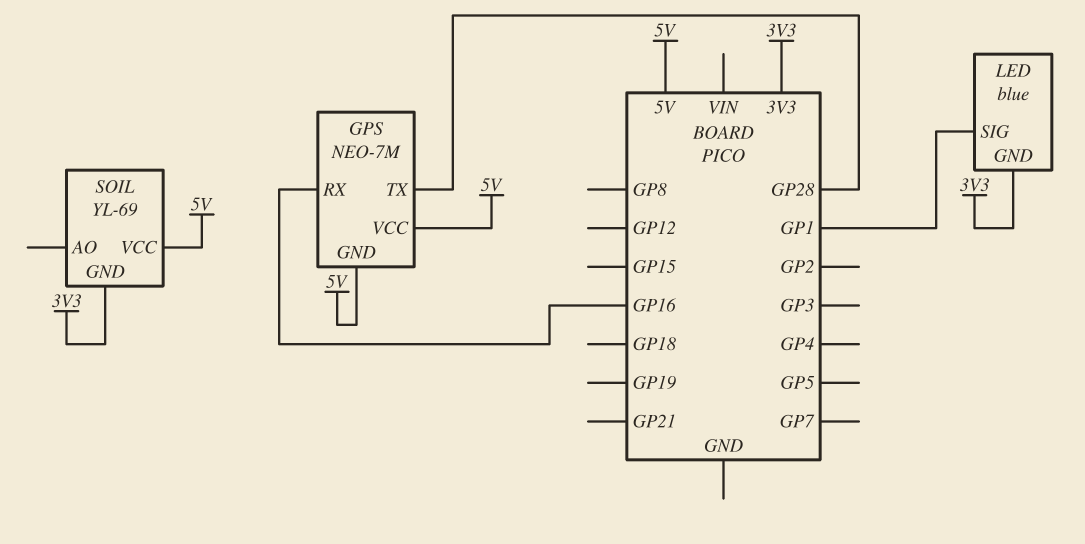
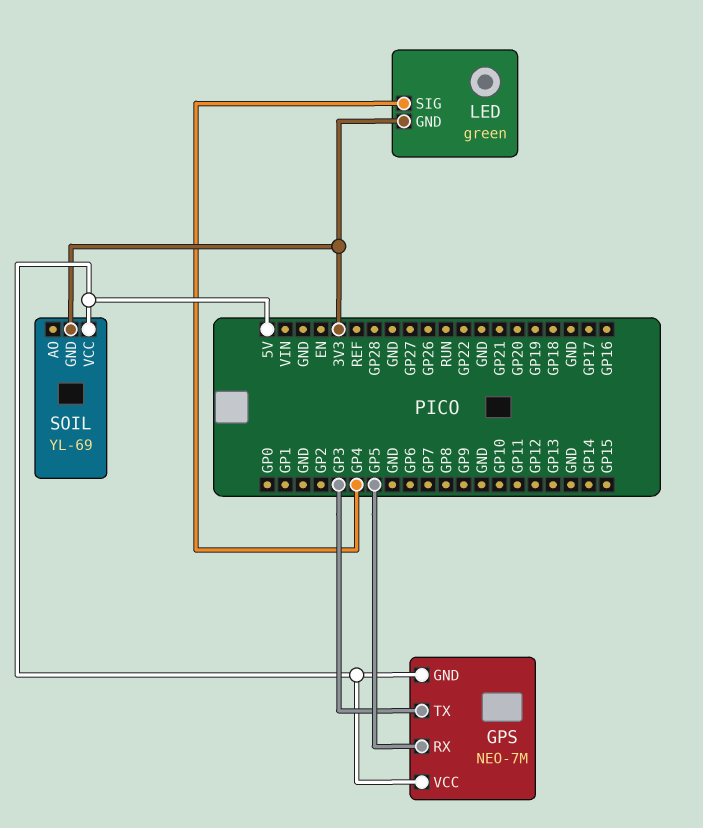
GPS pin RX: GP16 -> GP5
GPS pin TX: GP28 -> GP3
LED: blue -> green
LED pin SIG: GP1 -> GP4

